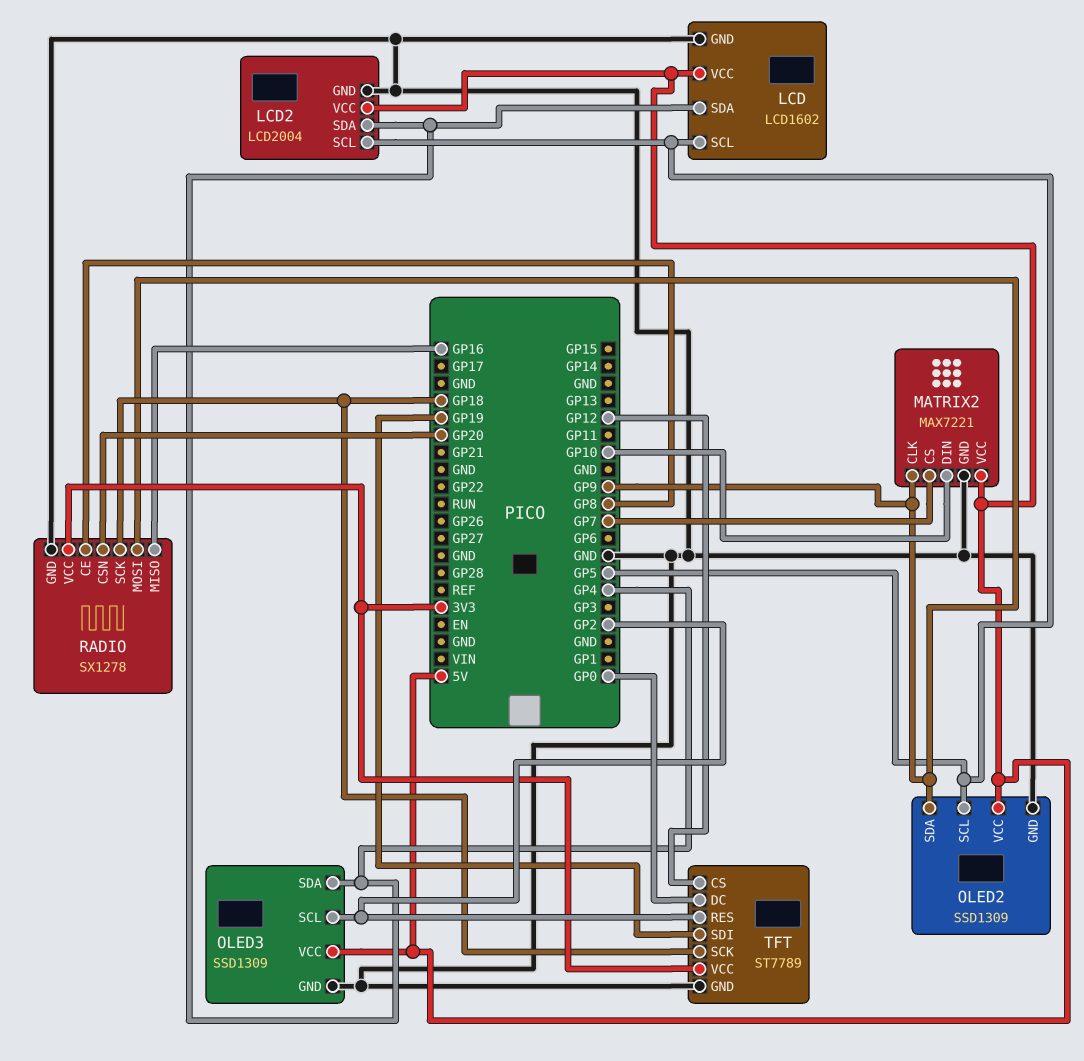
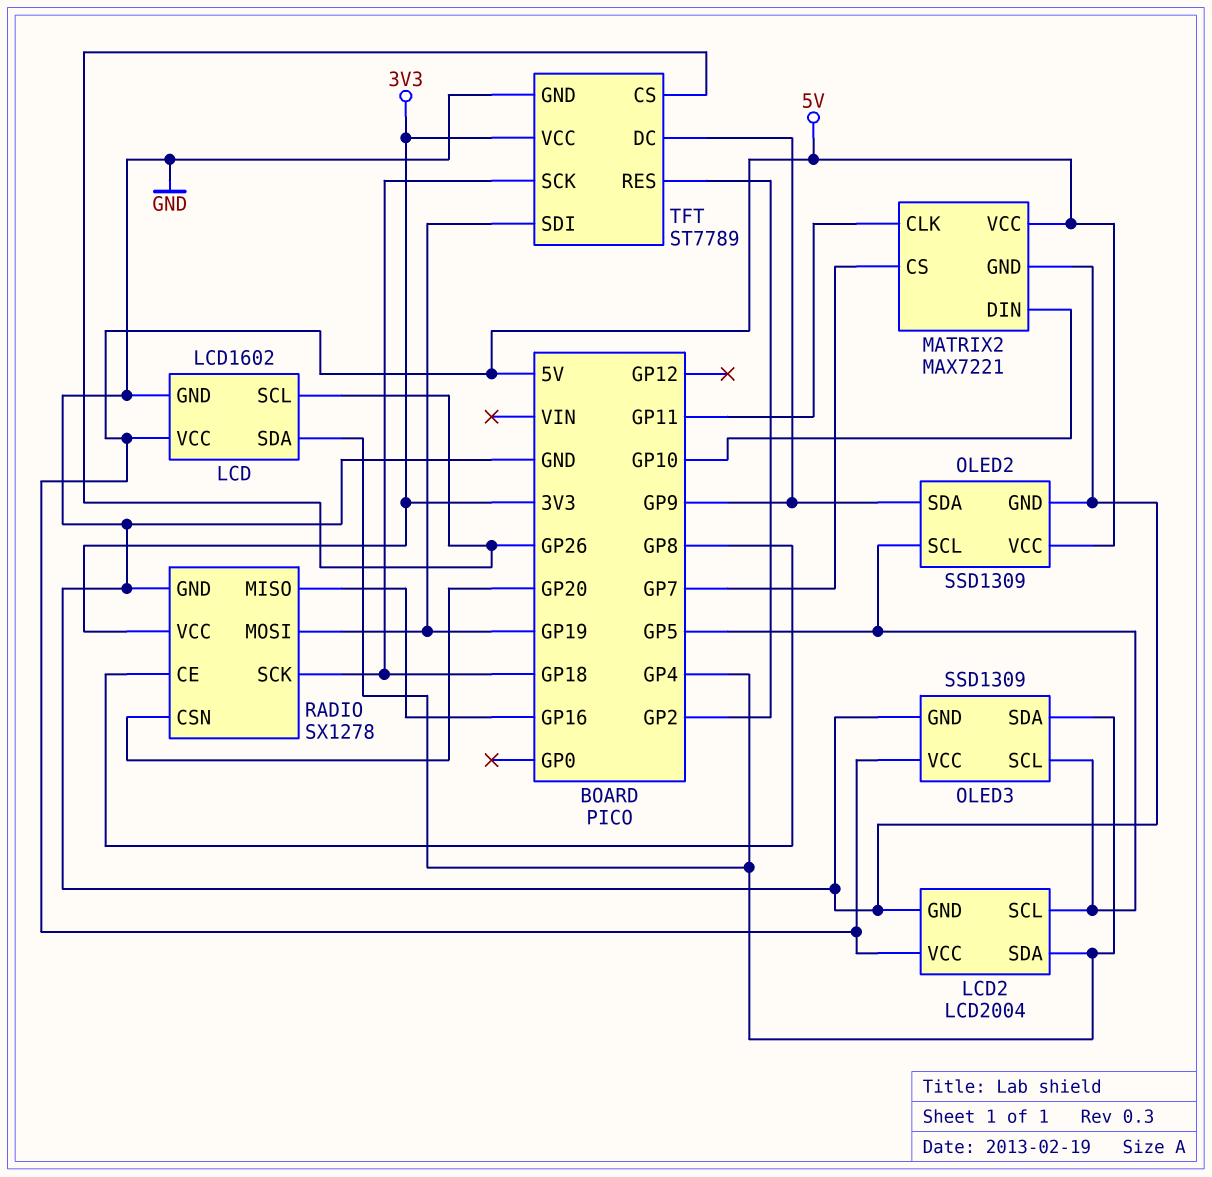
LCD pin SCL: GP5 -> GP26
MATRIX2 pin CLK: GP9 -> GP11
OLED3 pin SCL: GP2 -> GP5
RADIO pin MOSI: GP9 -> GP19
TFT pin CS: GP12 -> GP26
TFT pin DC: GP0 -> GP9

